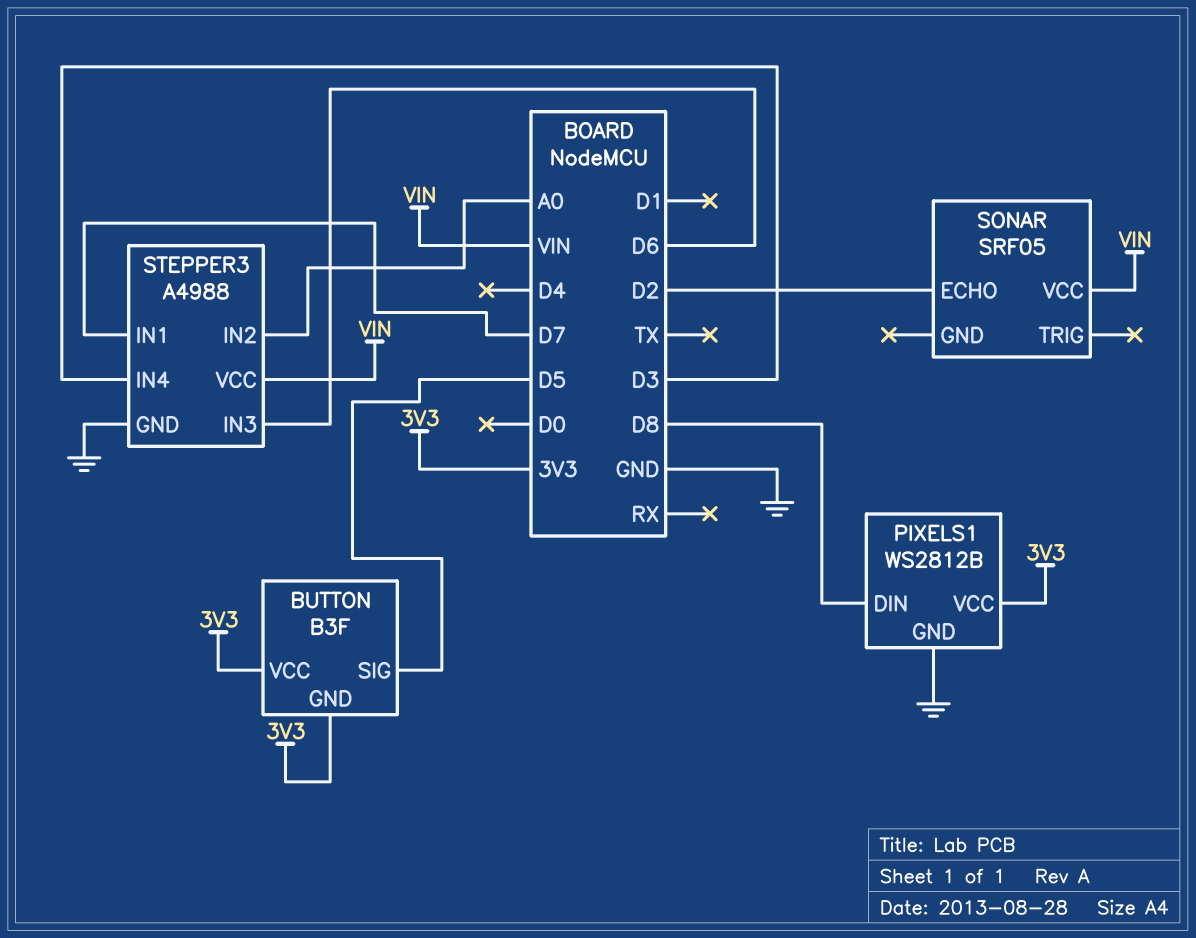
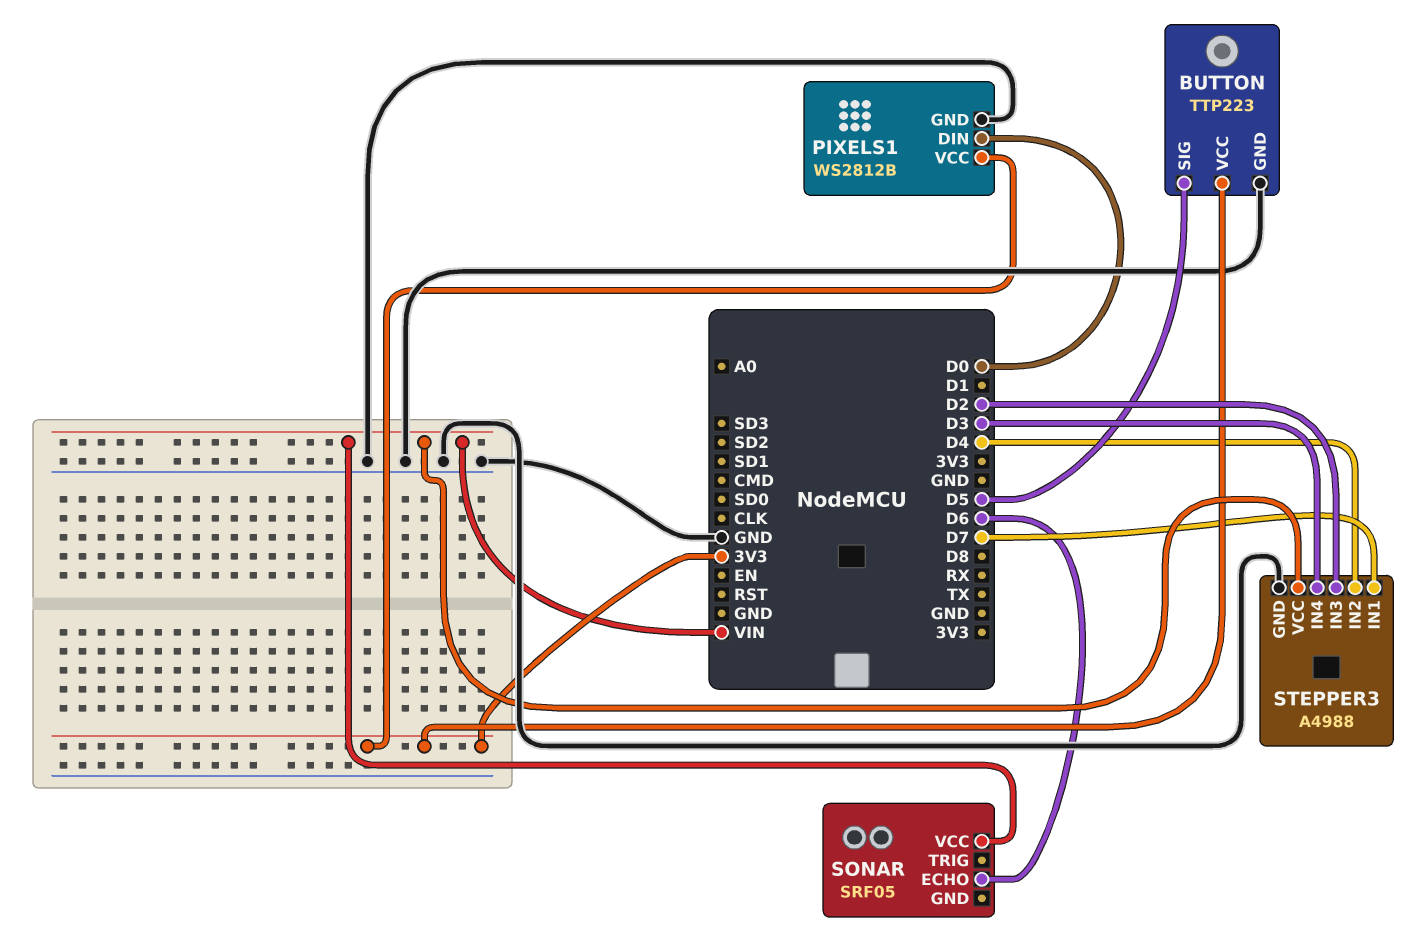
BUTTON: B3F -> TTP223
BUTTON pin GND: 3V3 -> GND
PIXELS1 pin DIN: D8 -> D0
SONAR pin ECHO: D2 -> D6
STEPPER3 pin IN2: A0 -> D4
STEPPER3 pin IN3: D6 -> D2

